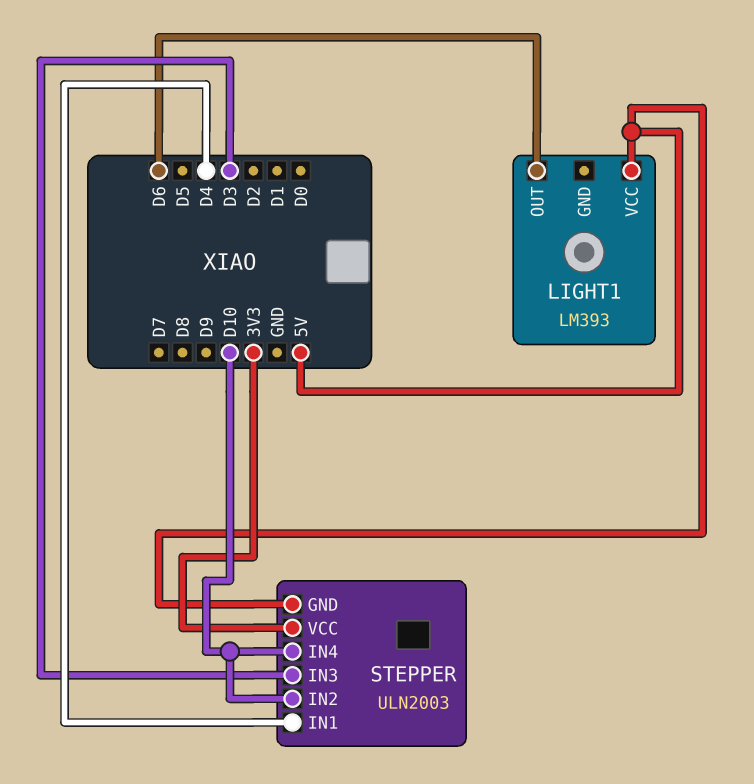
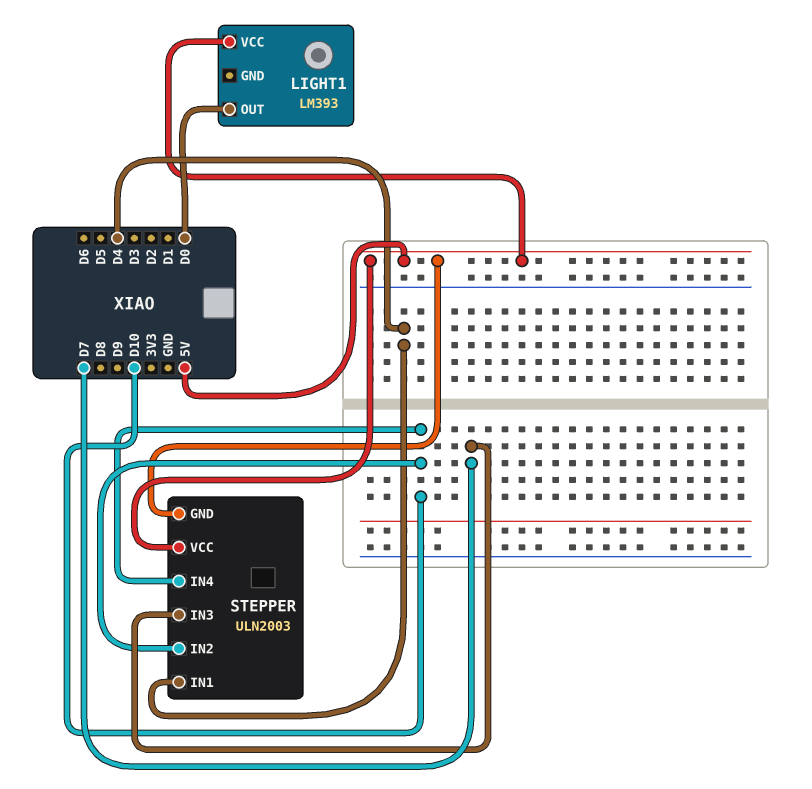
LIGHT1 pin OUT: D6 -> D0
STEPPER pin IN3: D3 -> D7
STEPPER pin VCC: 3V3 -> 5V

